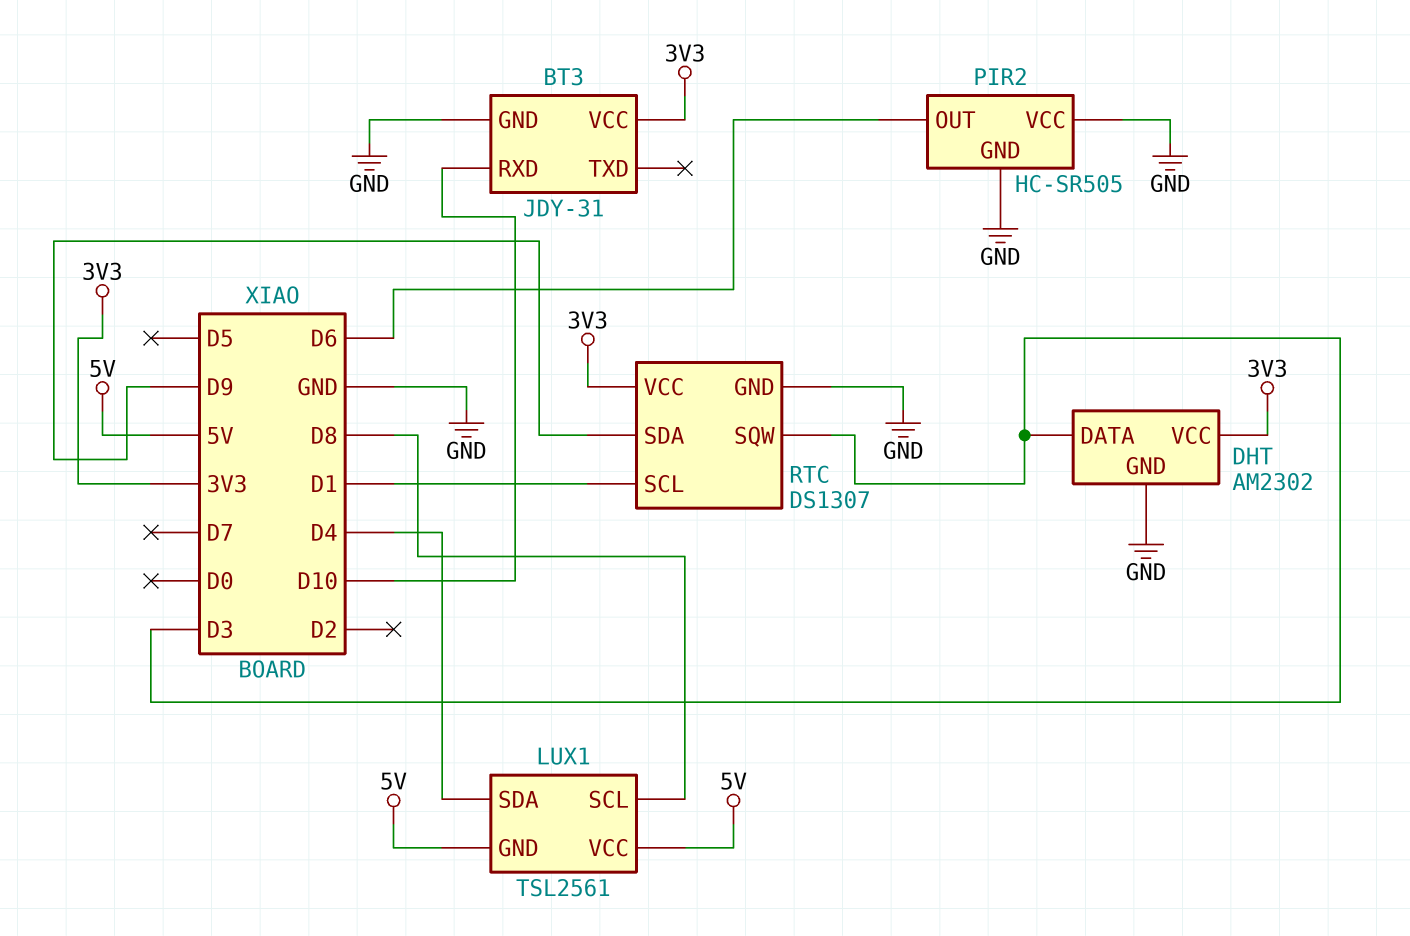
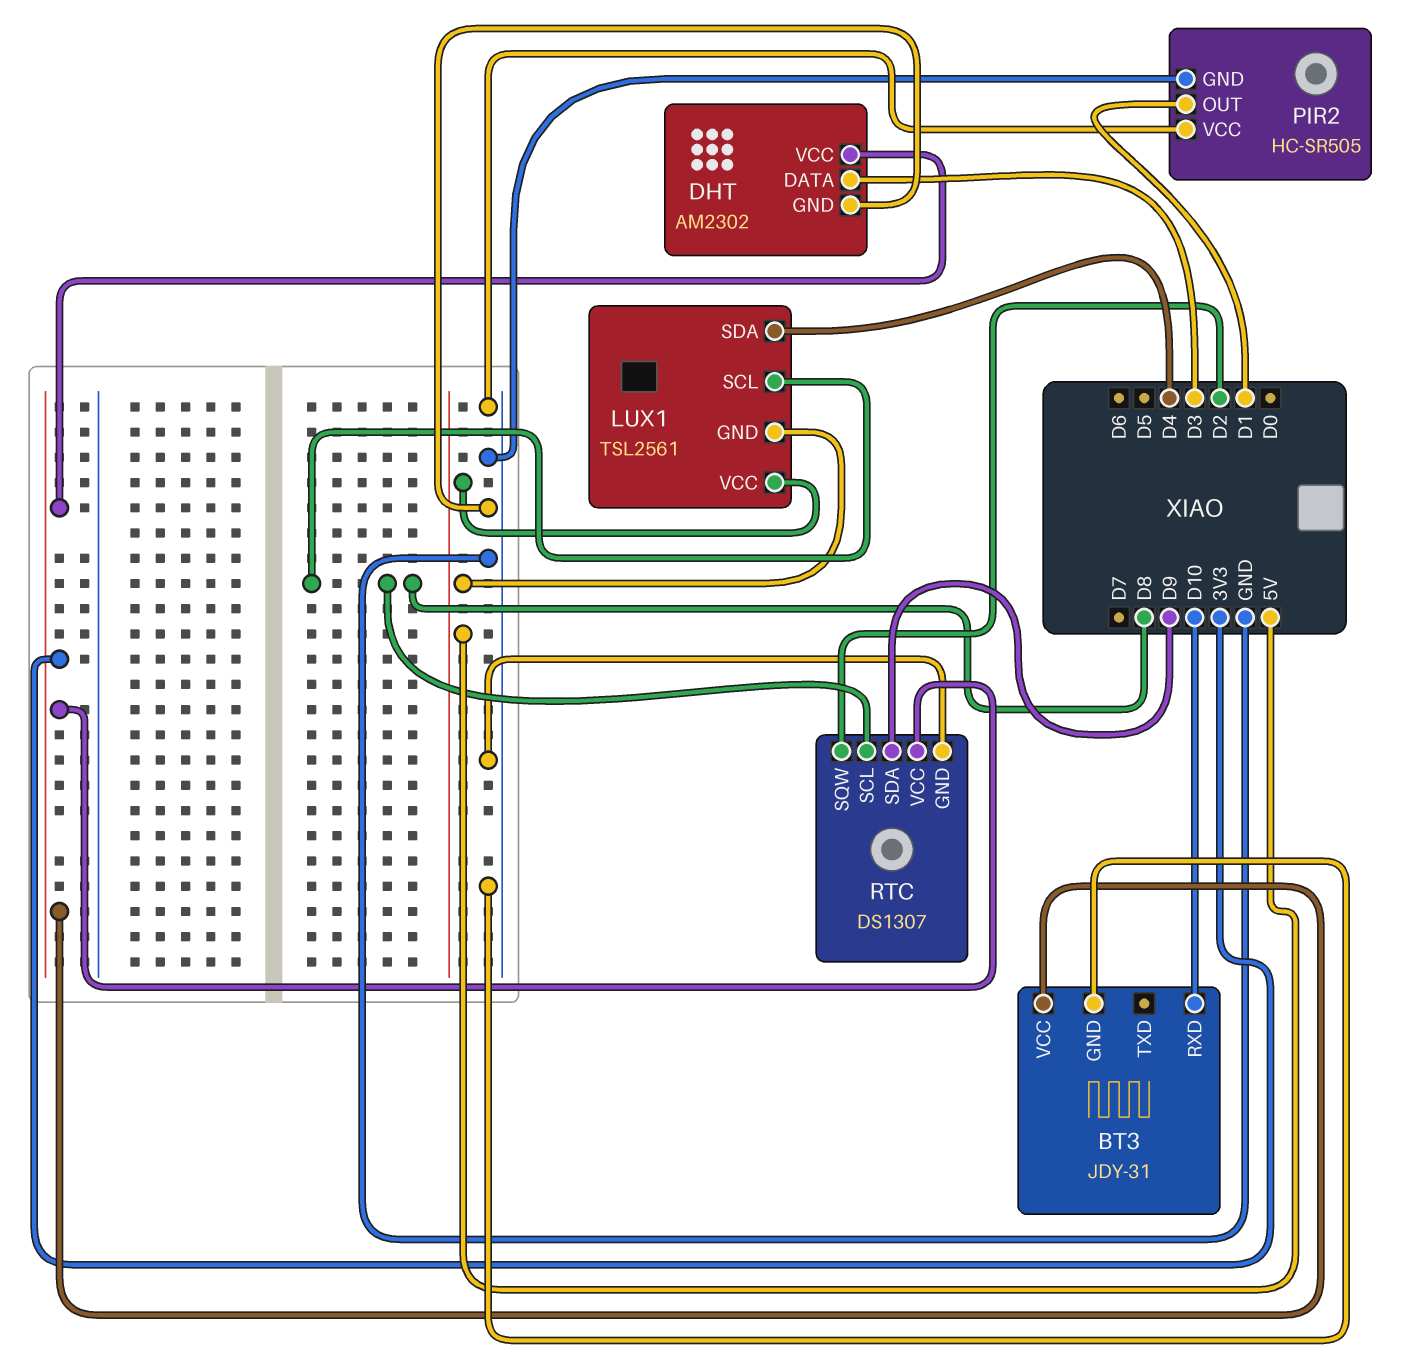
PIR2 pin OUT: D6 -> D1
RTC pin SCL: D1 -> D8
RTC pin SQW: D3 -> D2

